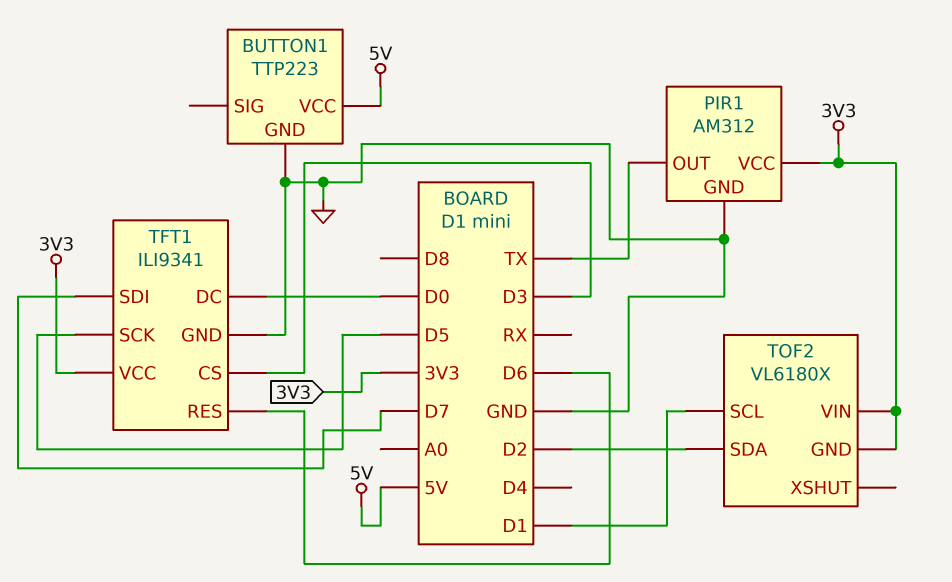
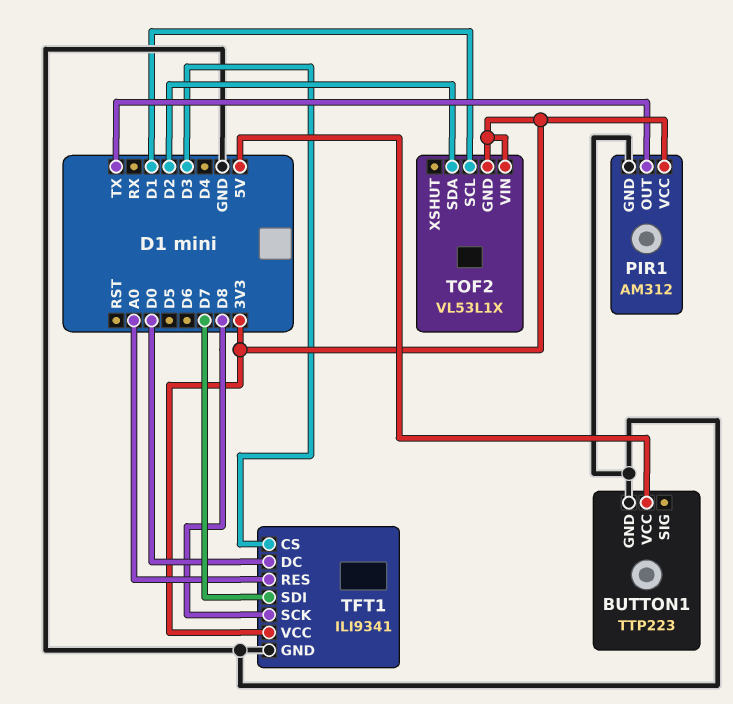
TFT1 pin RES: D6 -> A0
TFT1 pin SCK: D5 -> D8
TOF2: VL6180X -> VL53L1X

